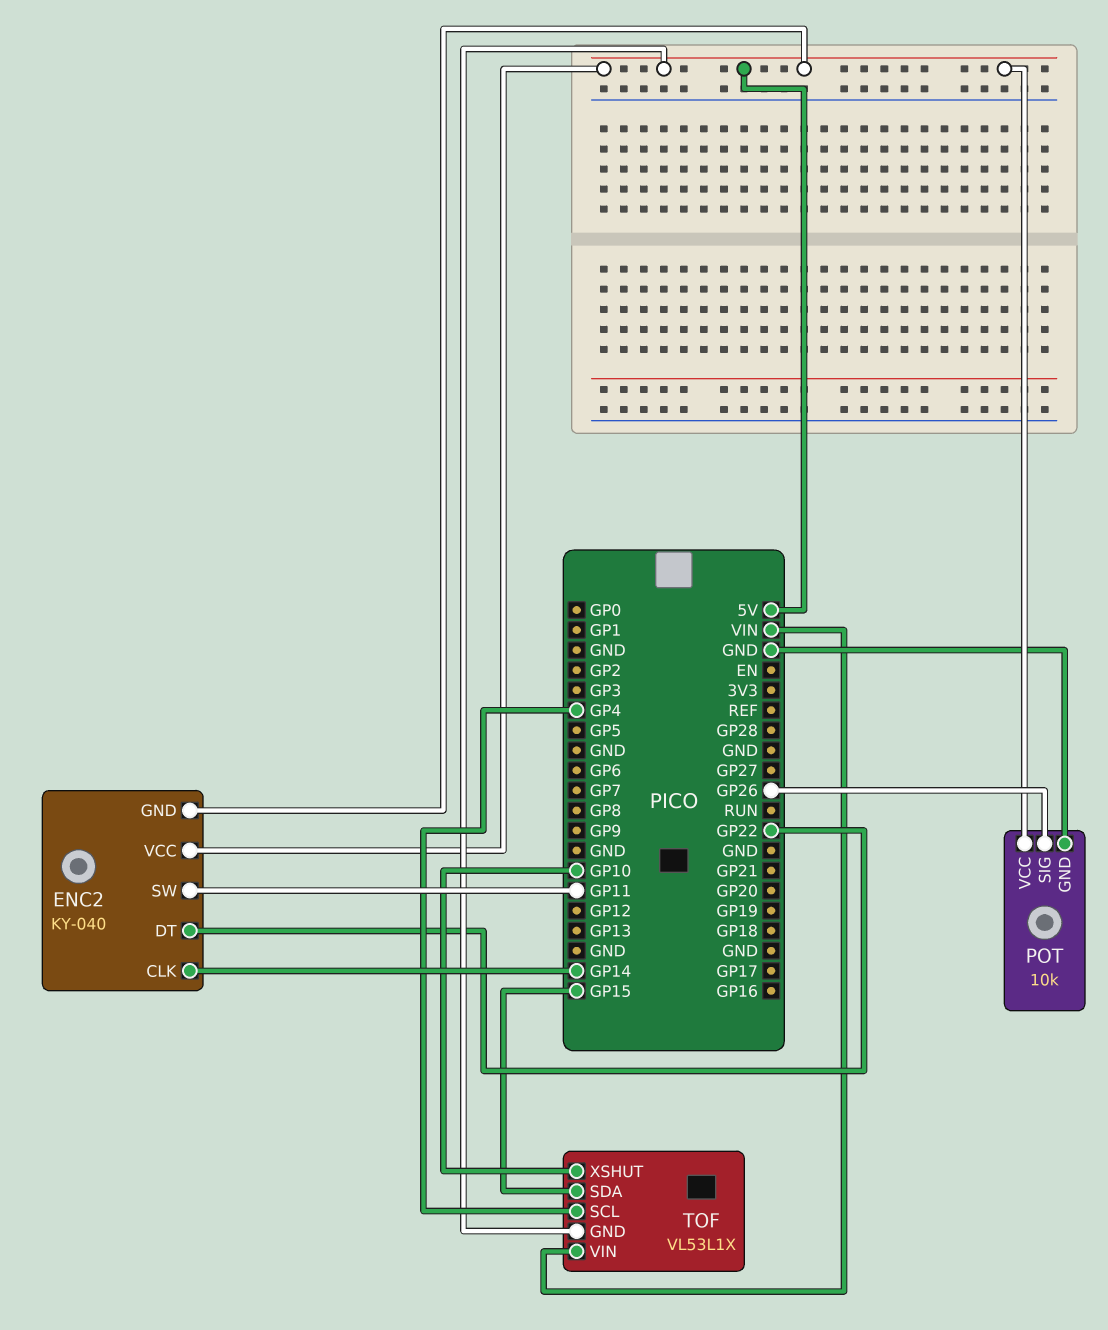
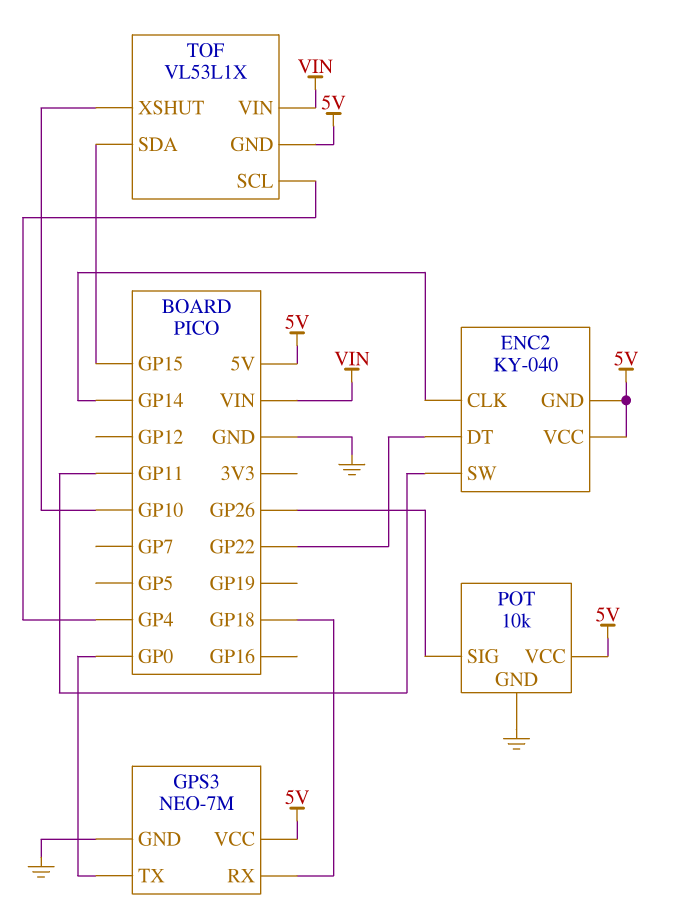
GPS3: none -> NEO-7M
GPS3 pin GND: none -> GND
GPS3 pin RX: none -> GP18
GPS3 pin TX: none -> GP0
GPS3 pin VCC: none -> 5V

